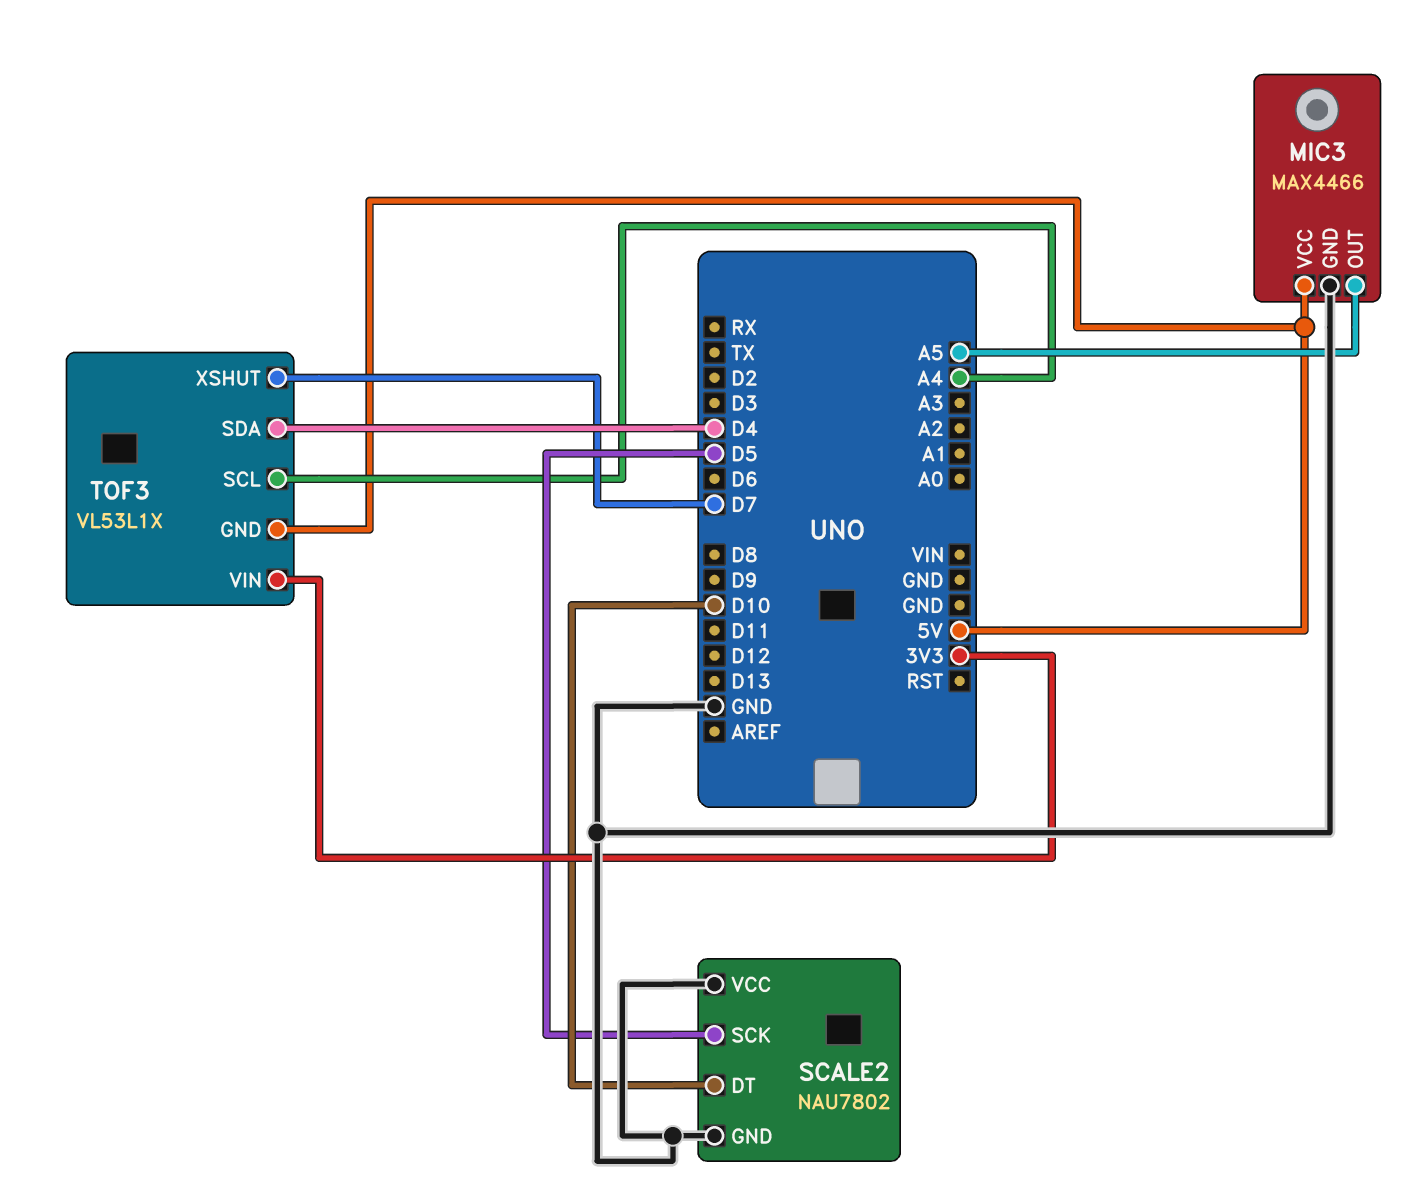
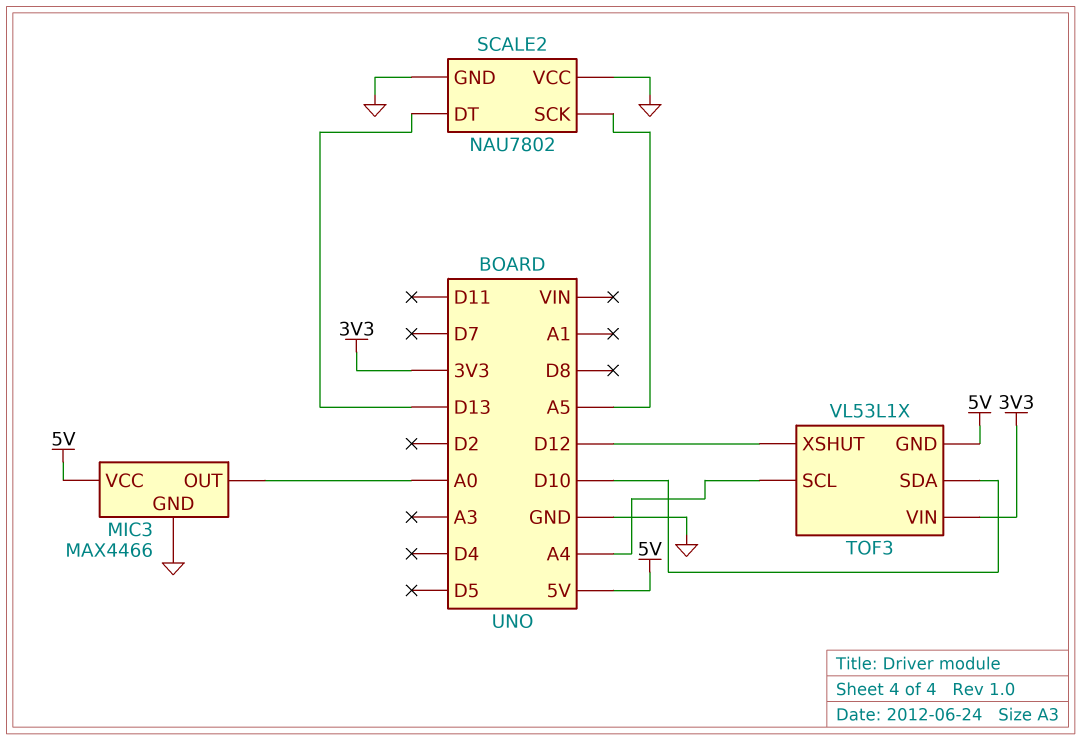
MIC3 pin OUT: A5 -> A0
SCALE2 pin DT: D10 -> D13
SCALE2 pin SCK: D5 -> A5
TOF3 pin SDA: D4 -> D10
TOF3 pin XSHUT: D7 -> D12

